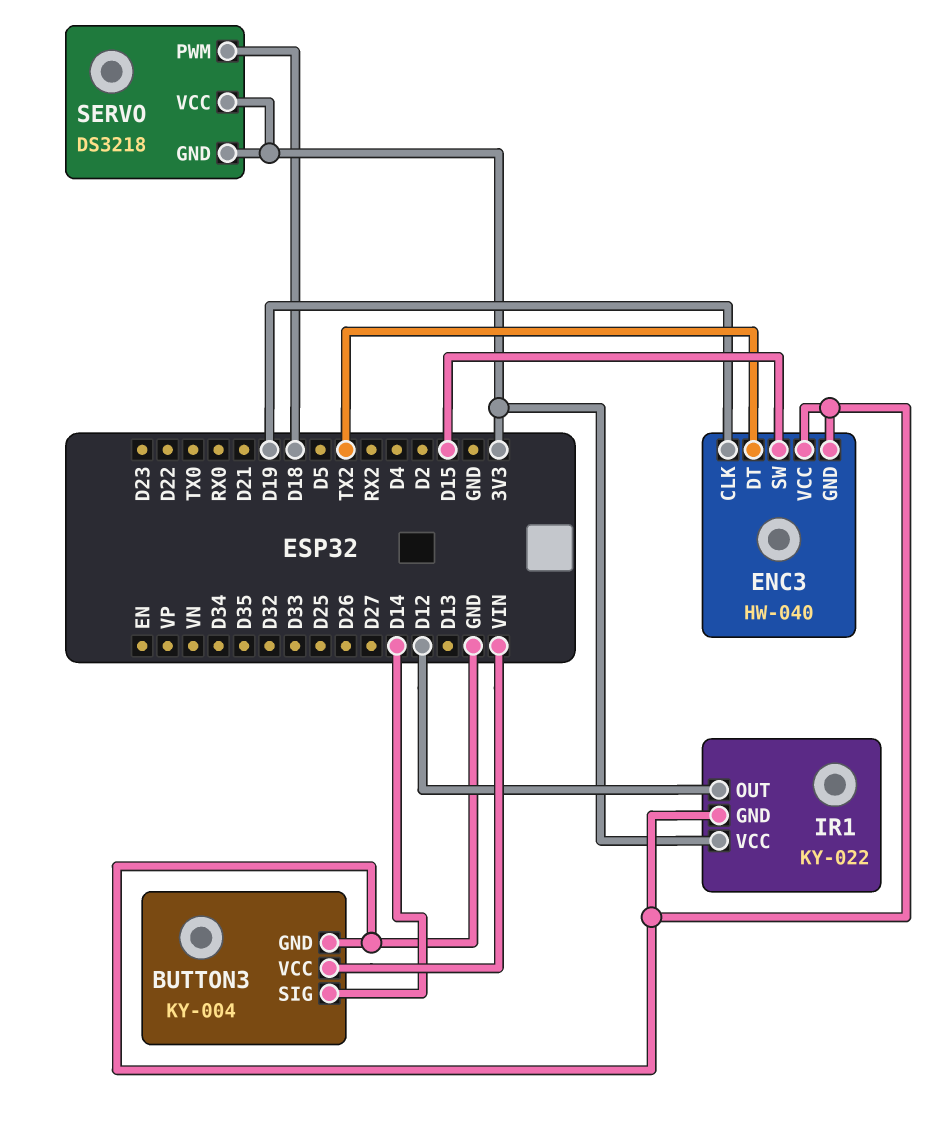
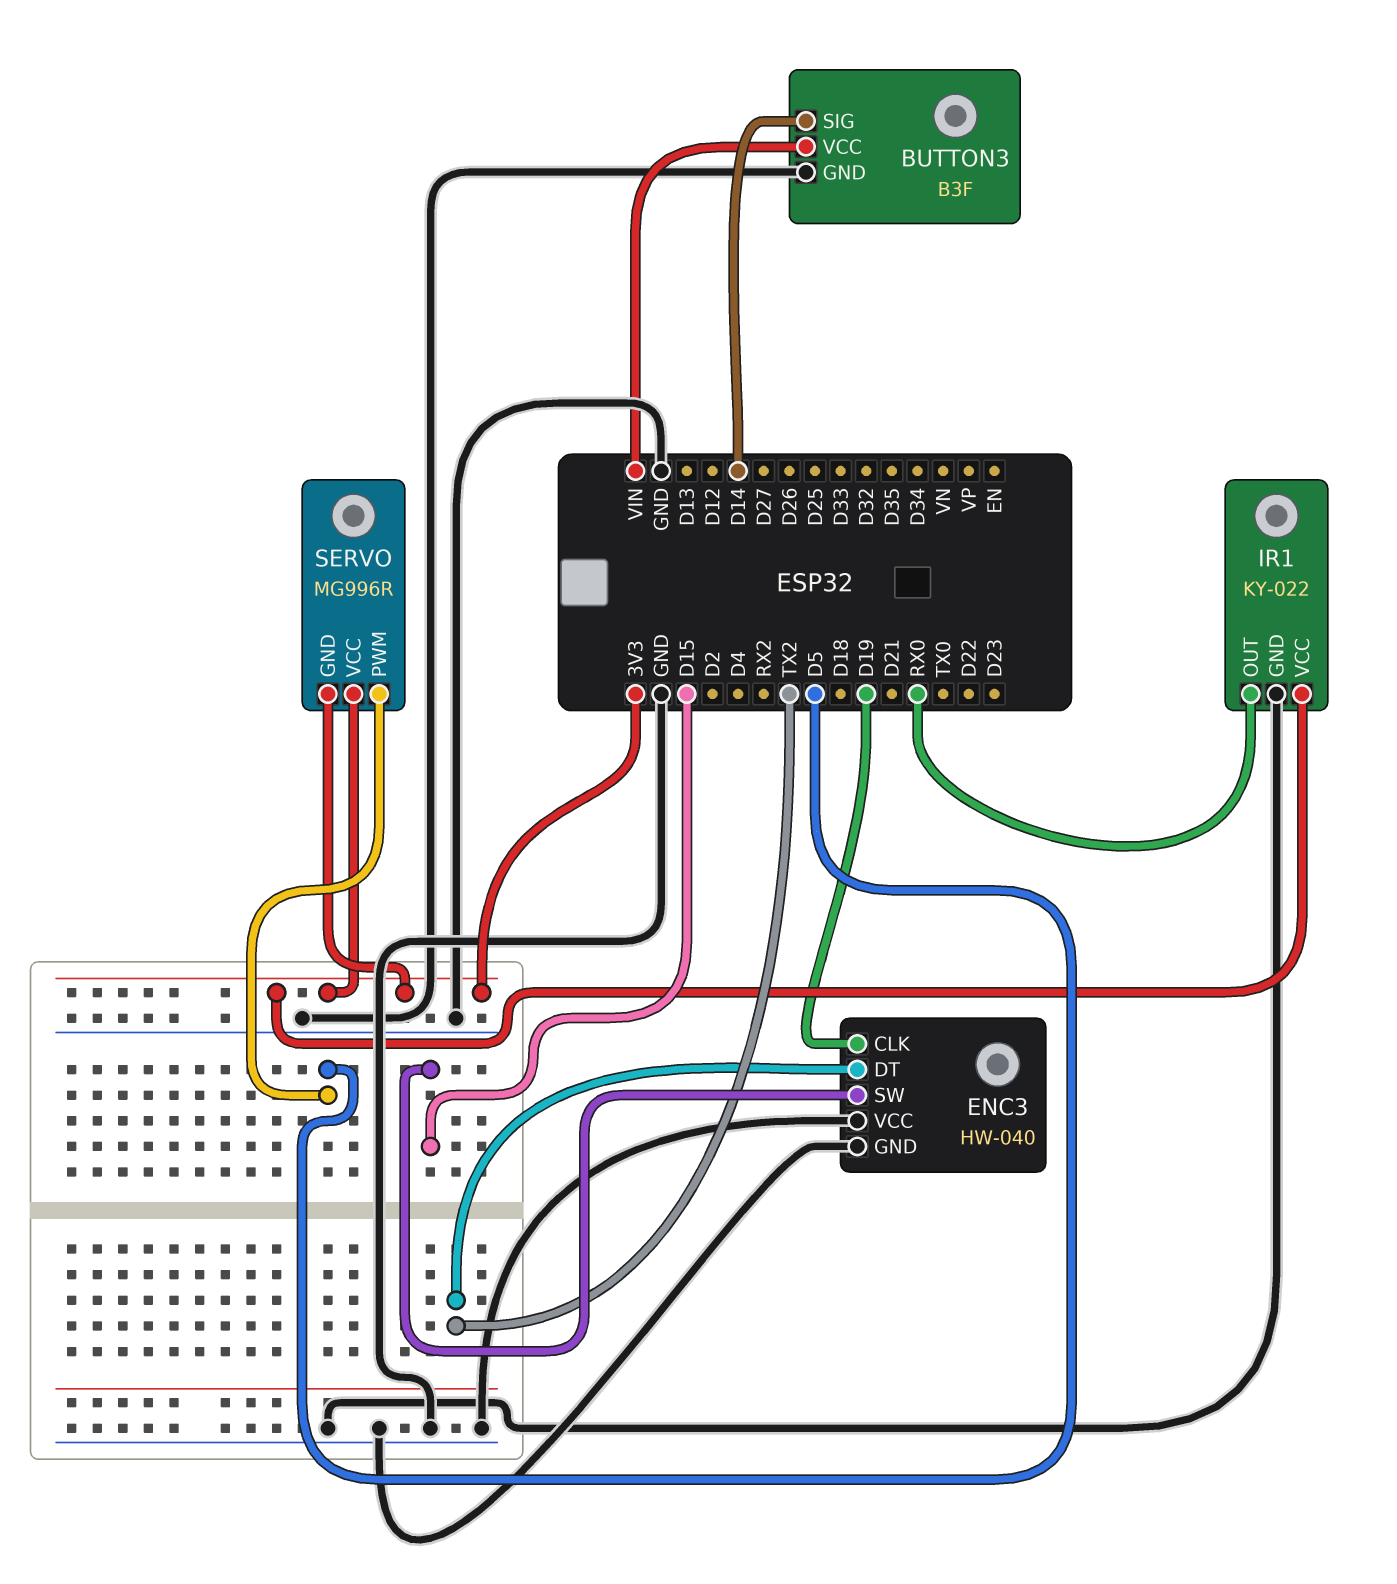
BUTTON3: KY-004 -> B3F
IR1 pin OUT: D12 -> RX0
SERVO: DS3218 -> MG996R
SERVO pin PWM: D18 -> D5

